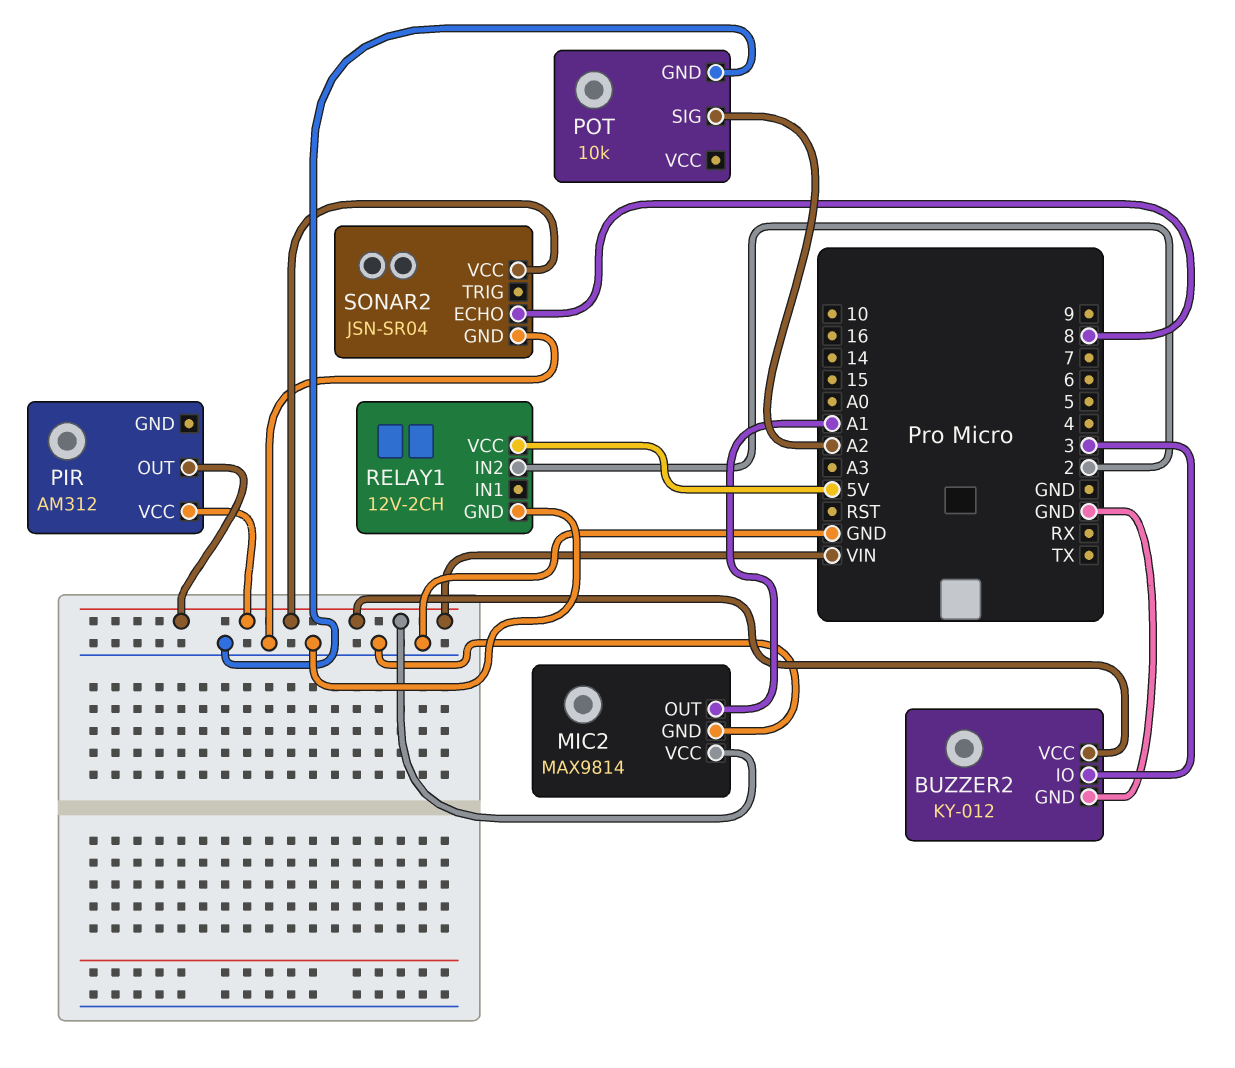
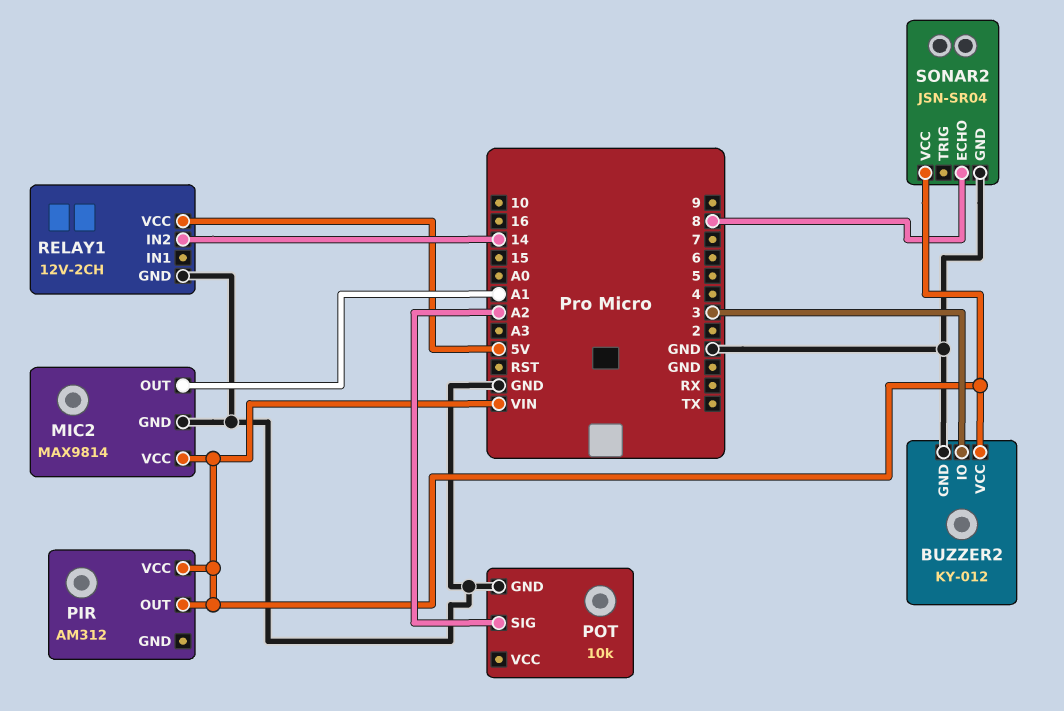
RELAY1 pin IN2: 2 -> 14

